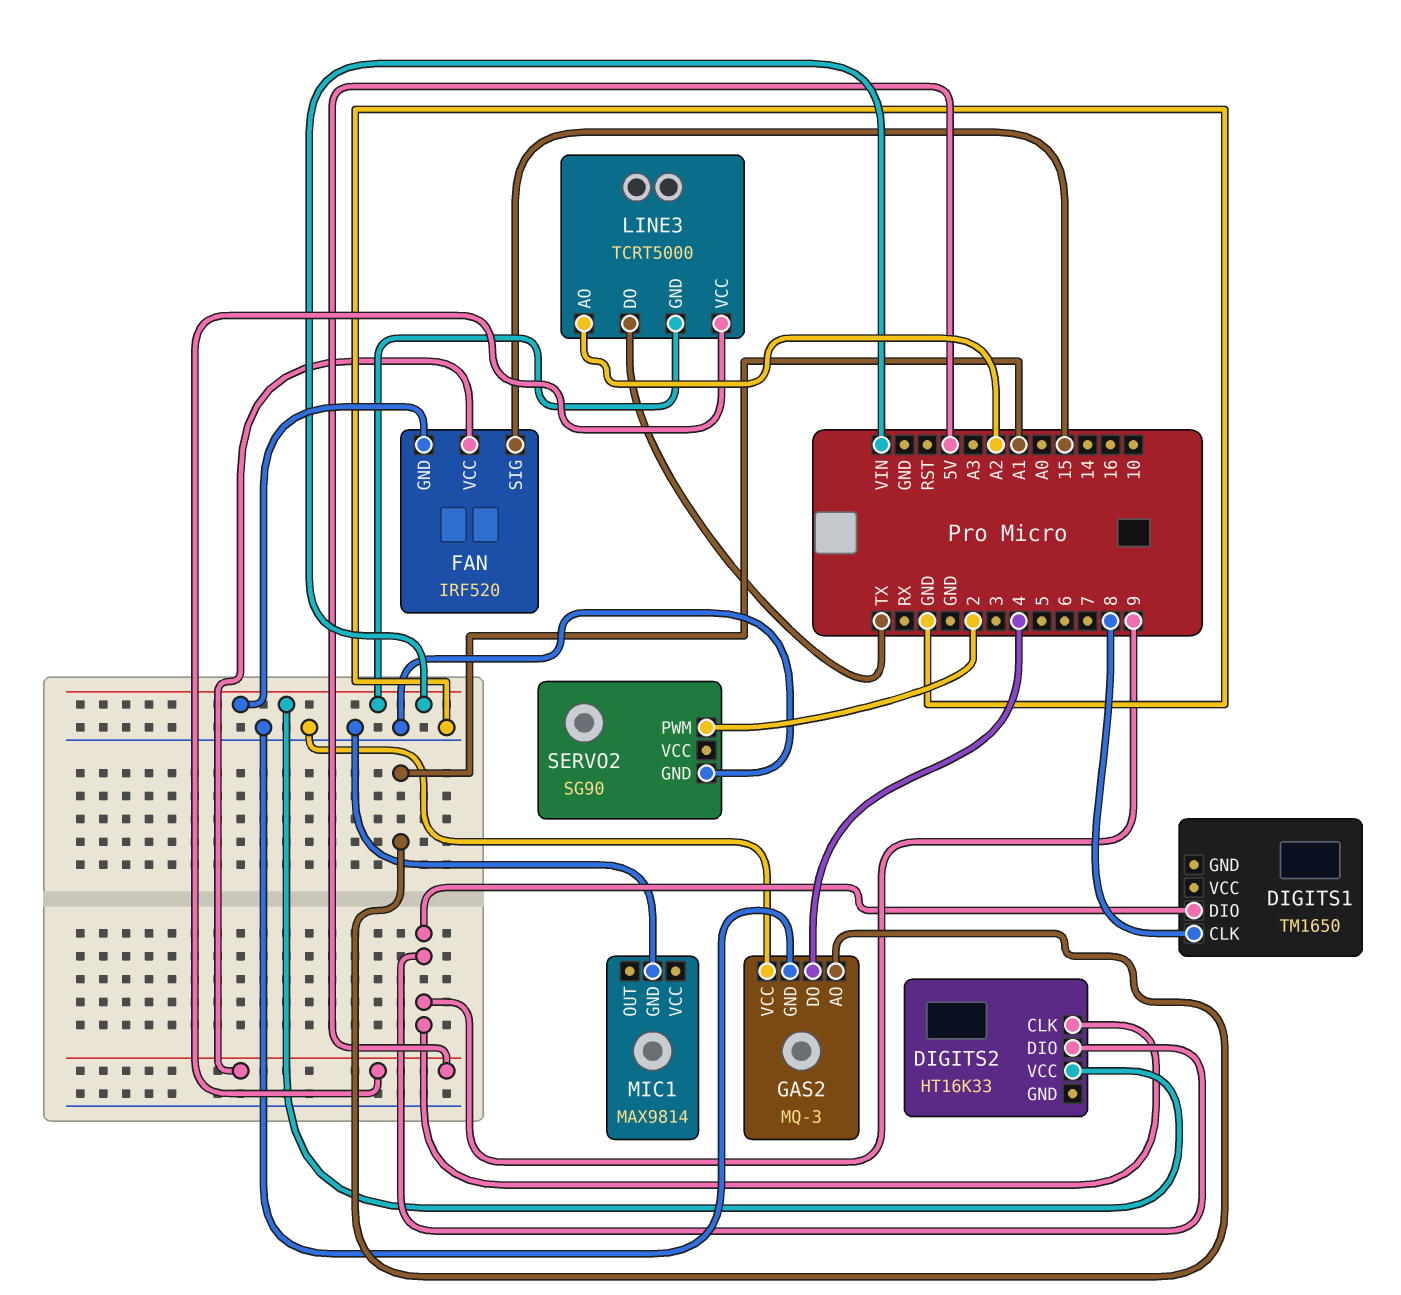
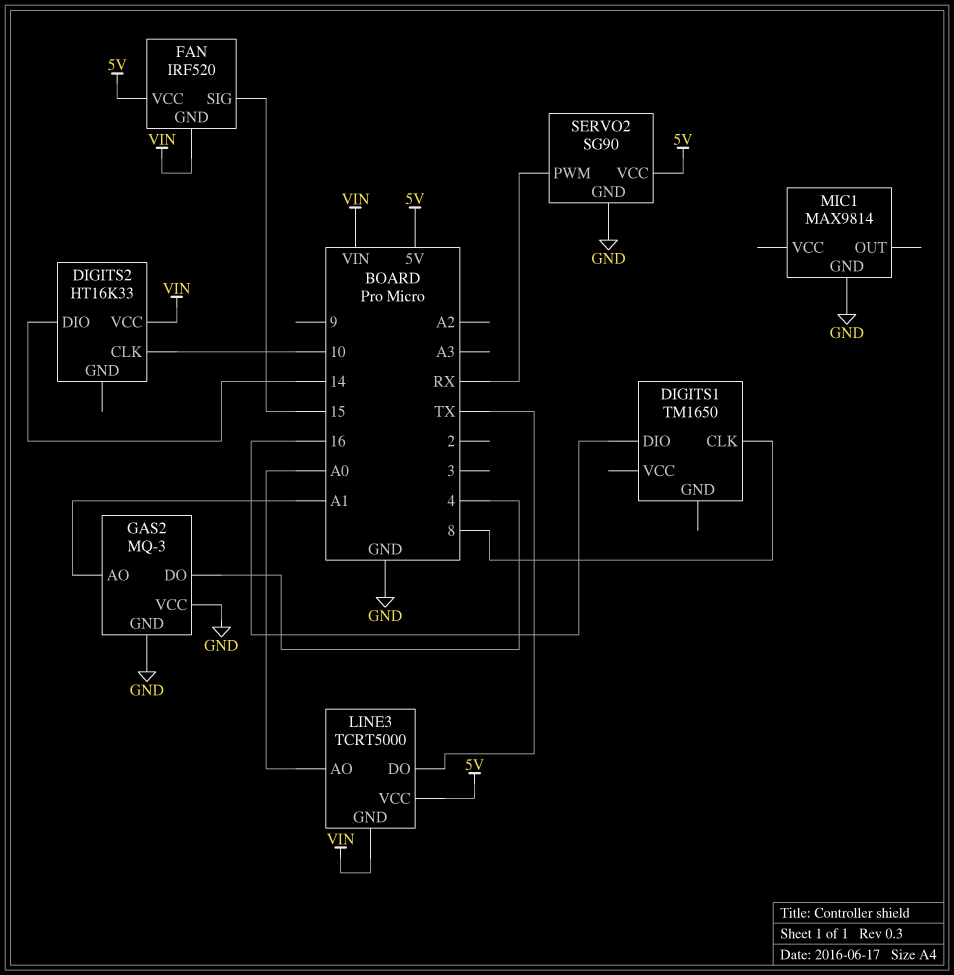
DIGITS1 pin DIO: 9 -> 16
DIGITS2 pin CLK: 9 -> 10
DIGITS2 pin DIO: 9 -> 14
LINE3 pin AO: A2 -> A0
SERVO2 pin PWM: 2 -> RX
SERVO2 pin VCC: none -> 5V

